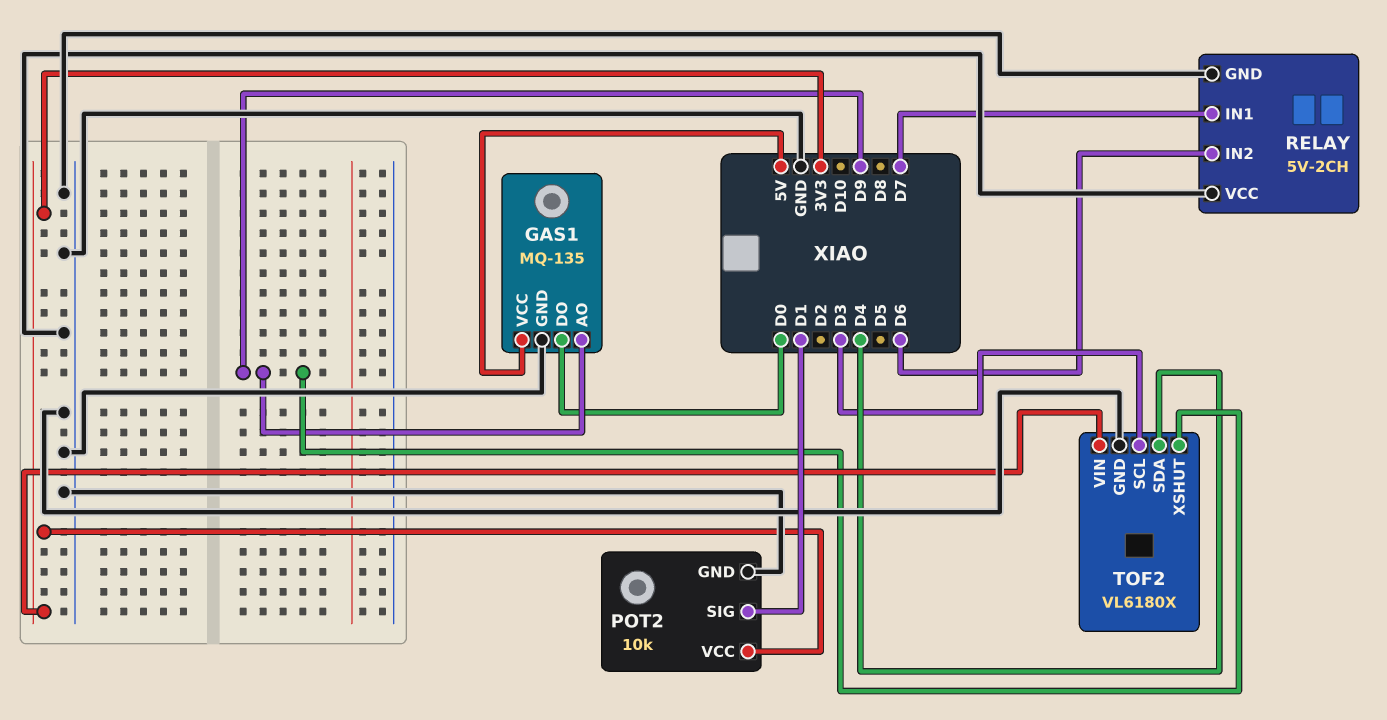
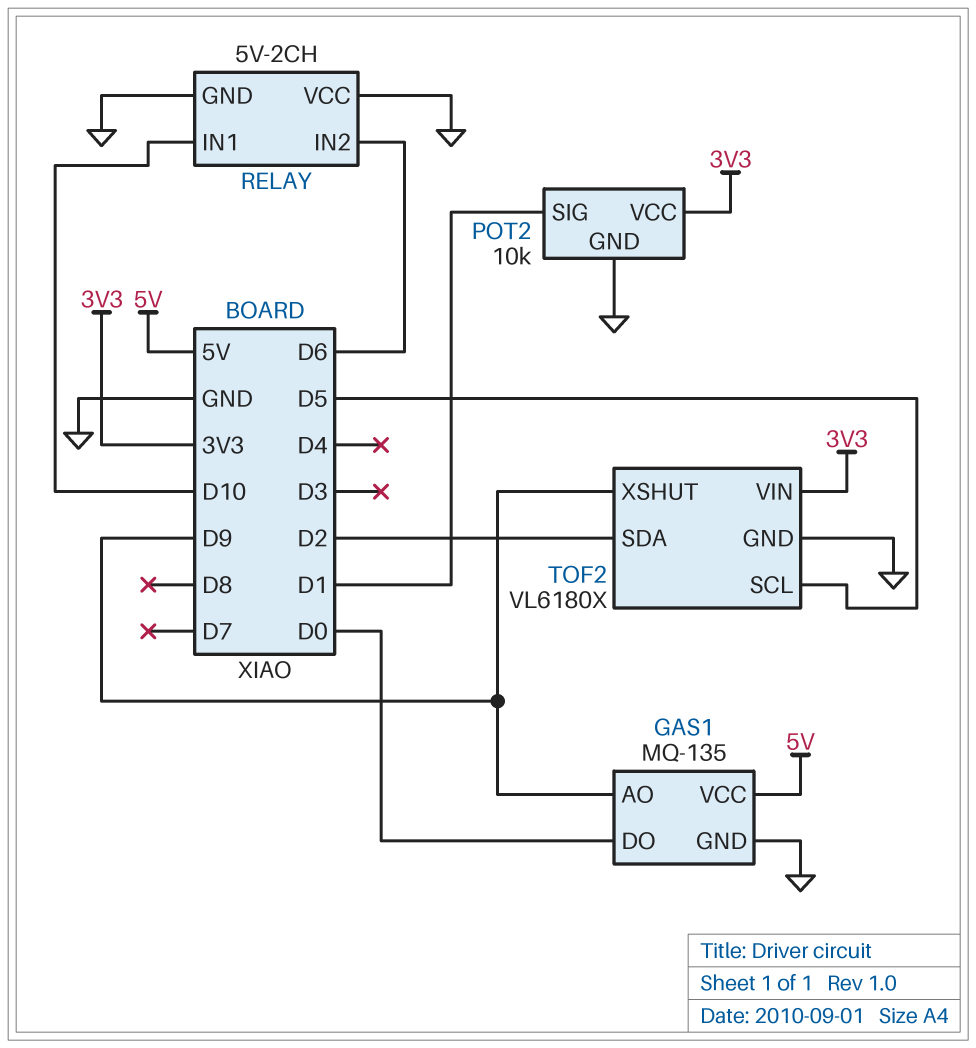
RELAY pin IN1: D7 -> D10
TOF2 pin SCL: D3 -> D5
TOF2 pin SDA: D4 -> D2

